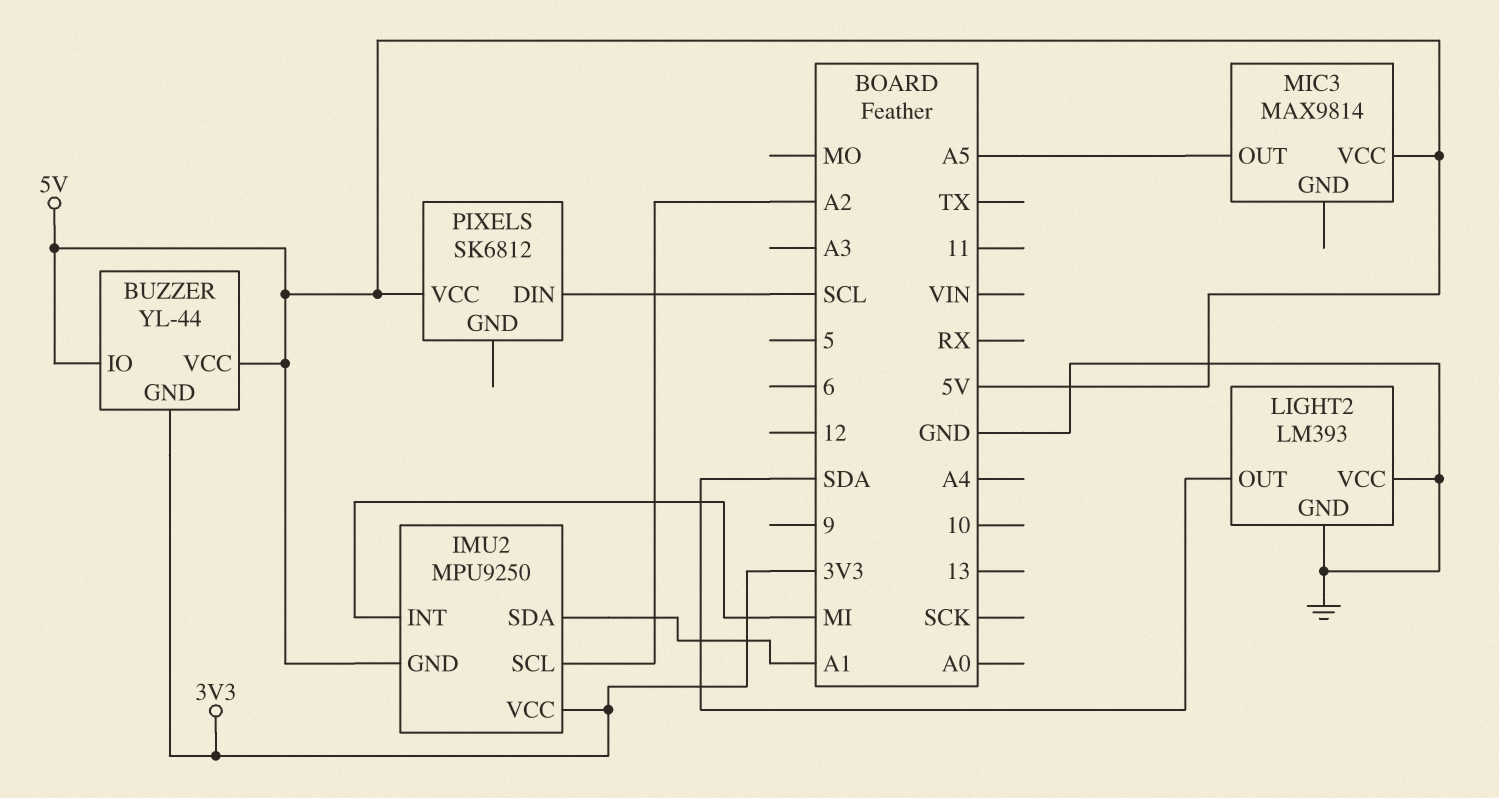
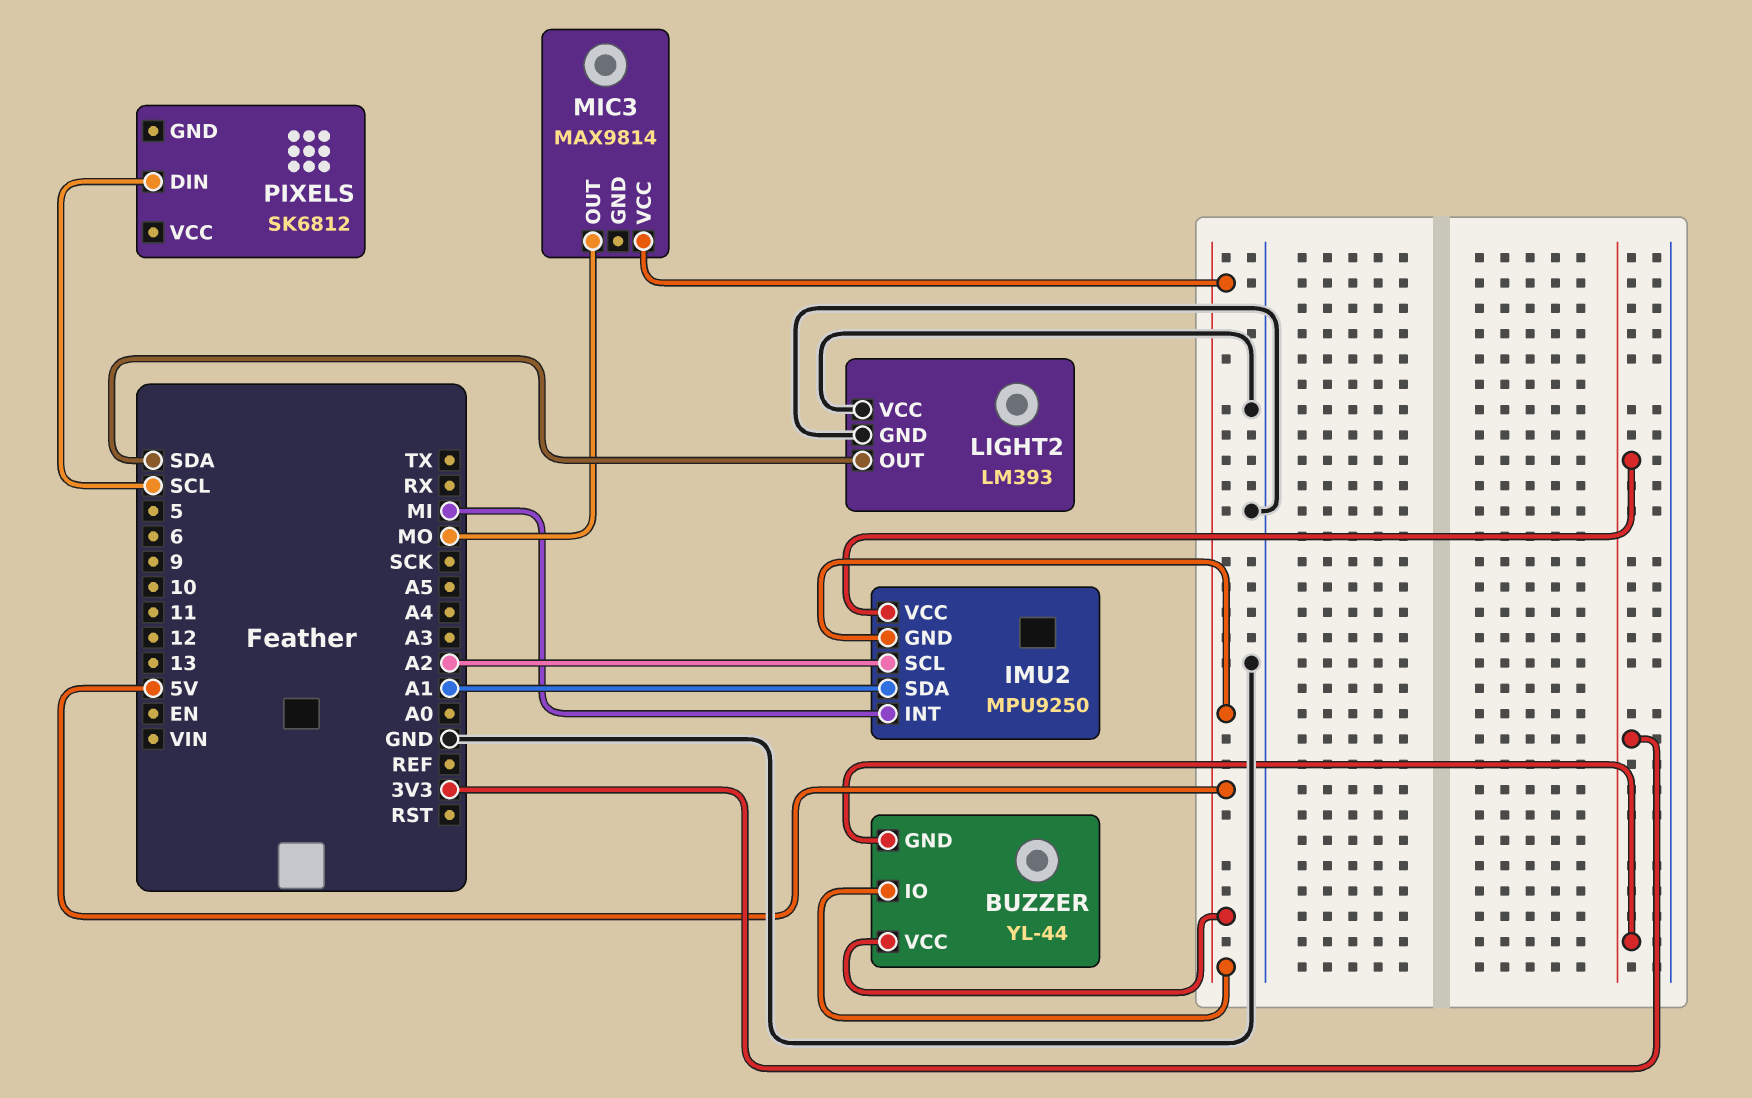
MIC3 pin OUT: A5 -> MO
PIXELS pin VCC: 5V -> none

